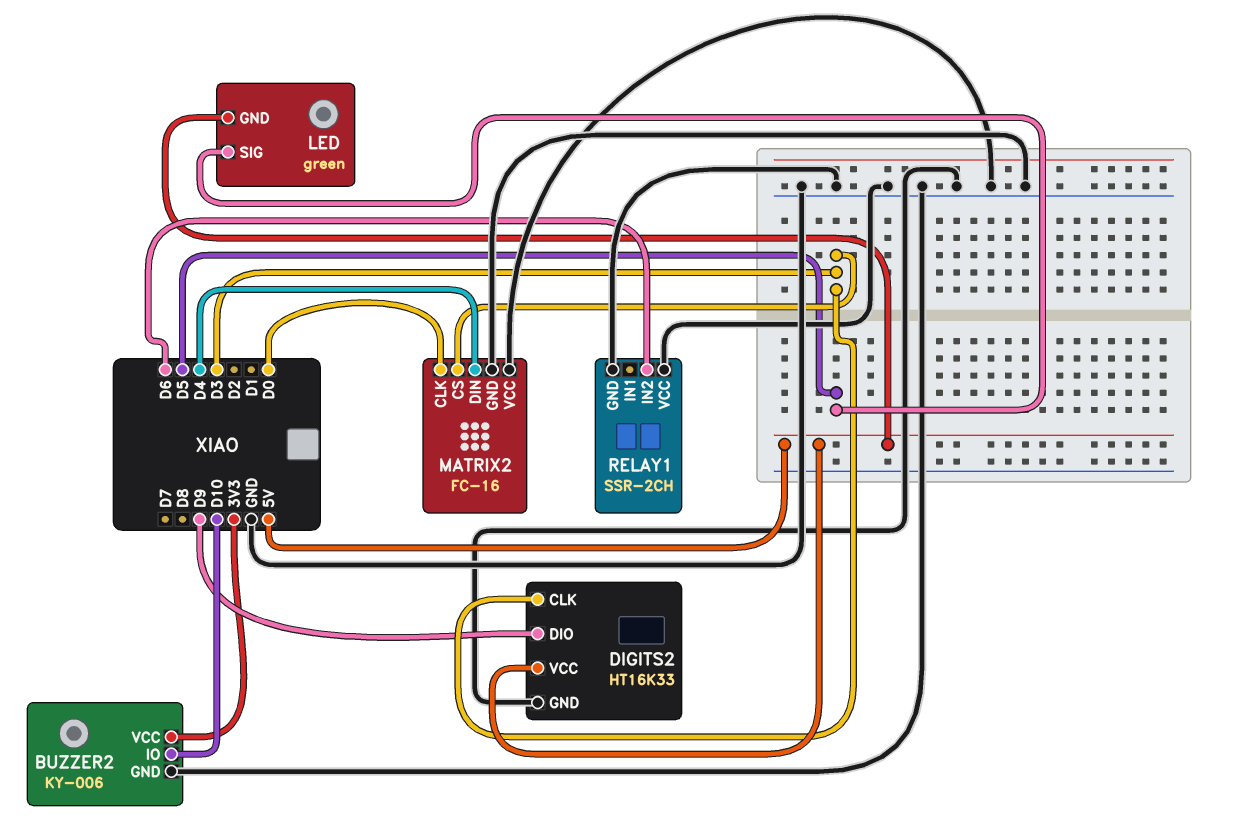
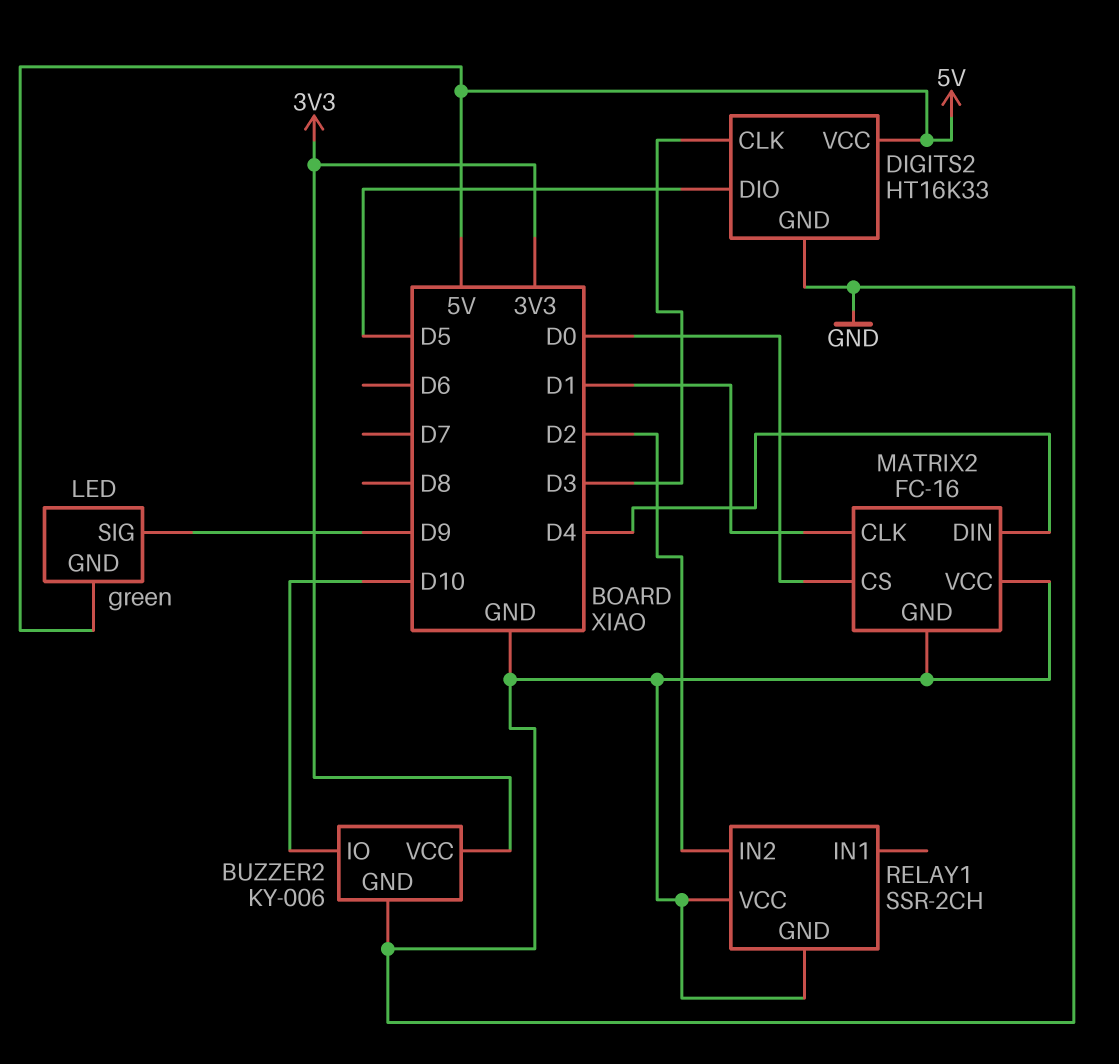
DIGITS2 pin DIO: D9 -> D5
LED pin SIG: D5 -> D9
MATRIX2 pin CLK: D0 -> D1
MATRIX2 pin CS: D3 -> D0
RELAY1 pin IN2: D6 -> D2

